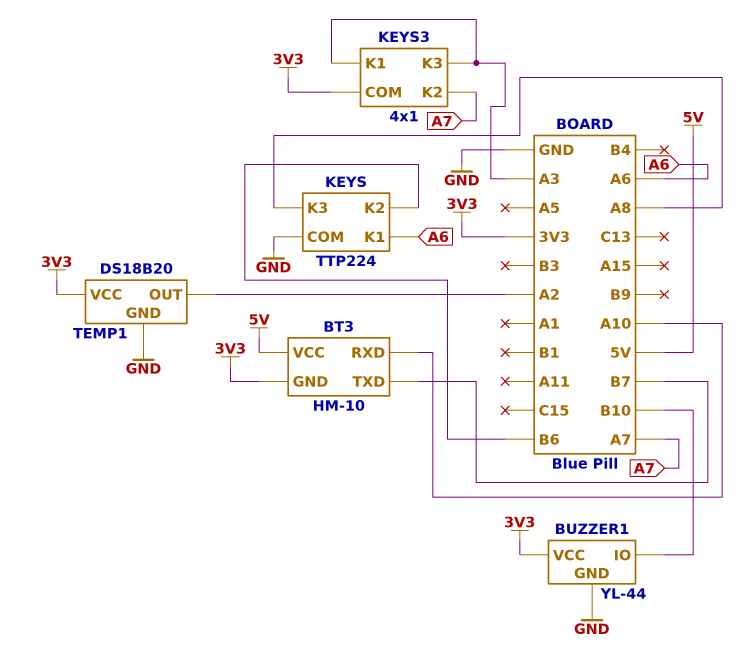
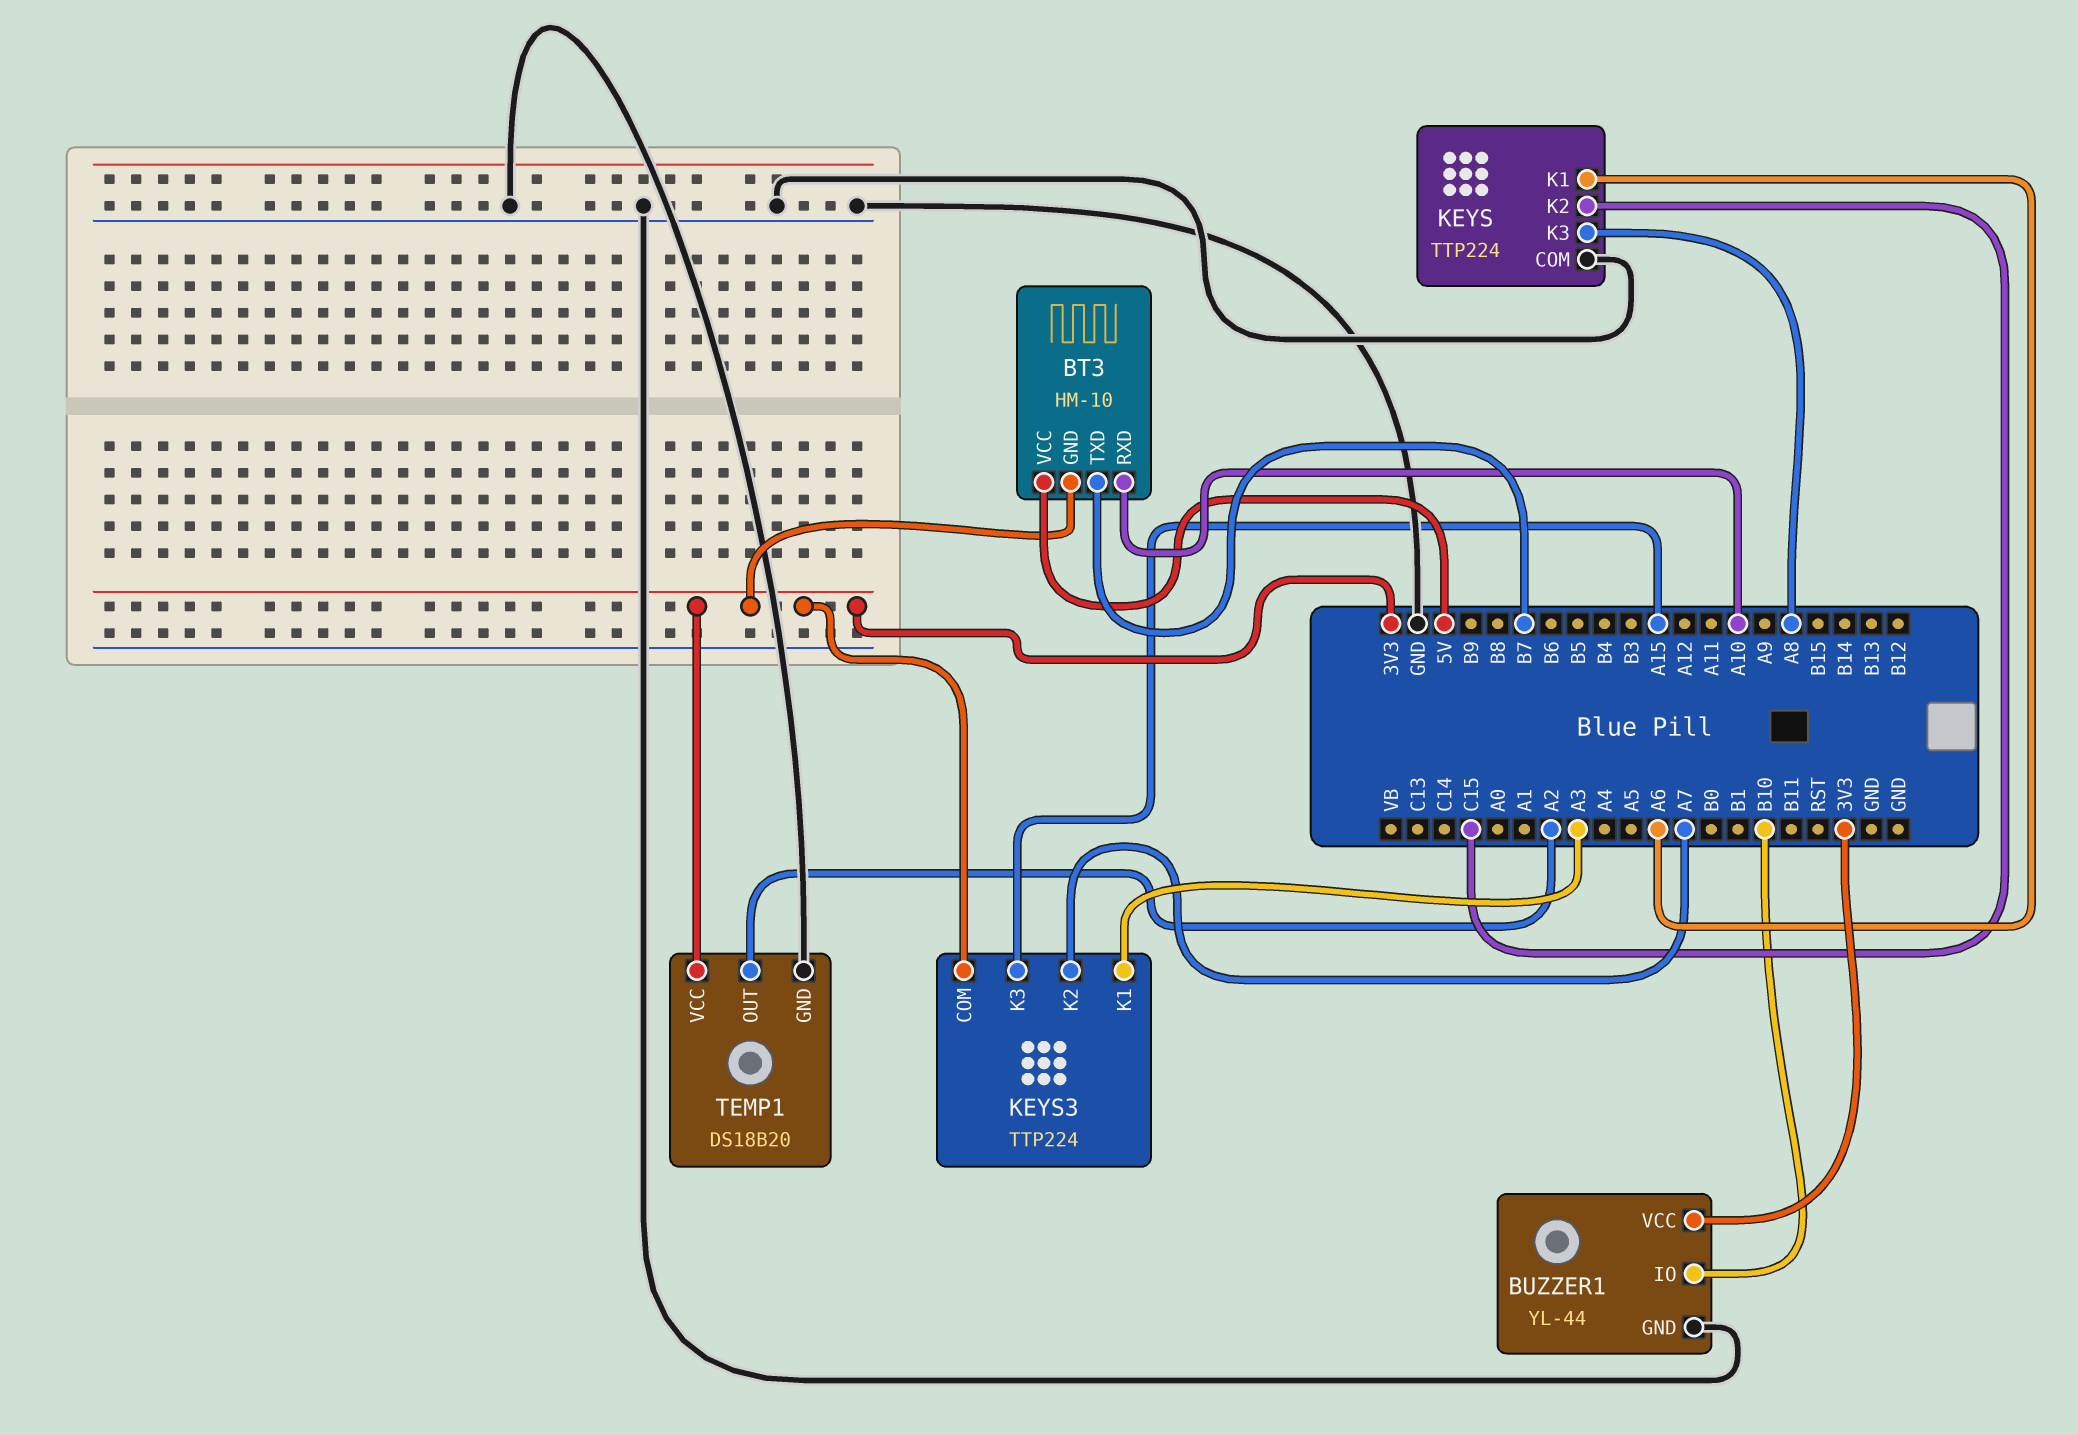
KEYS pin K2: B6 -> C15
KEYS3: 4x1 -> TTP224
KEYS3 pin K3: A3 -> A15

